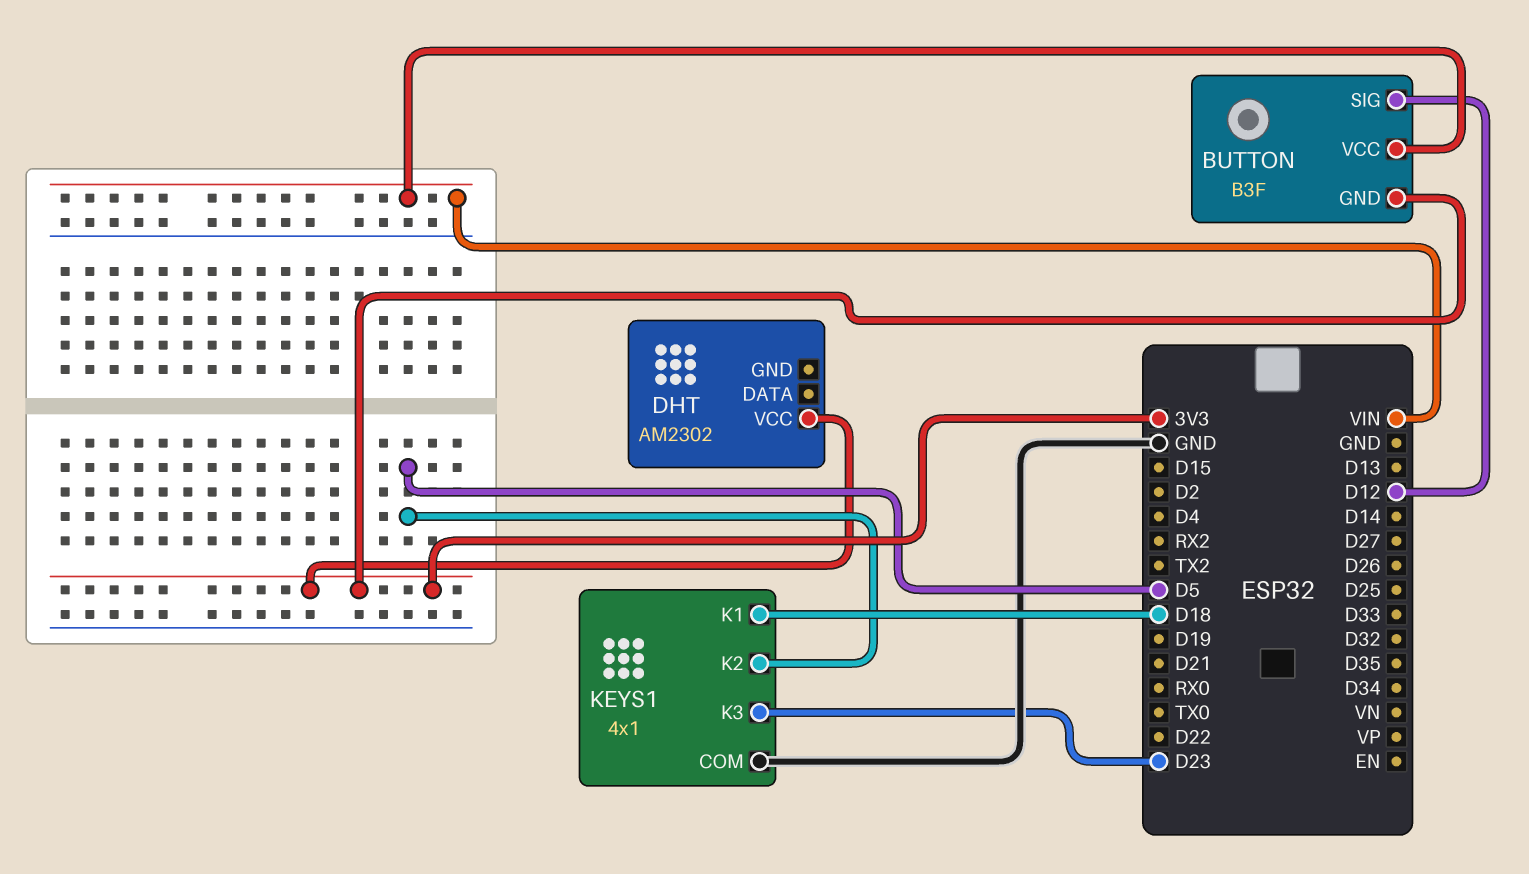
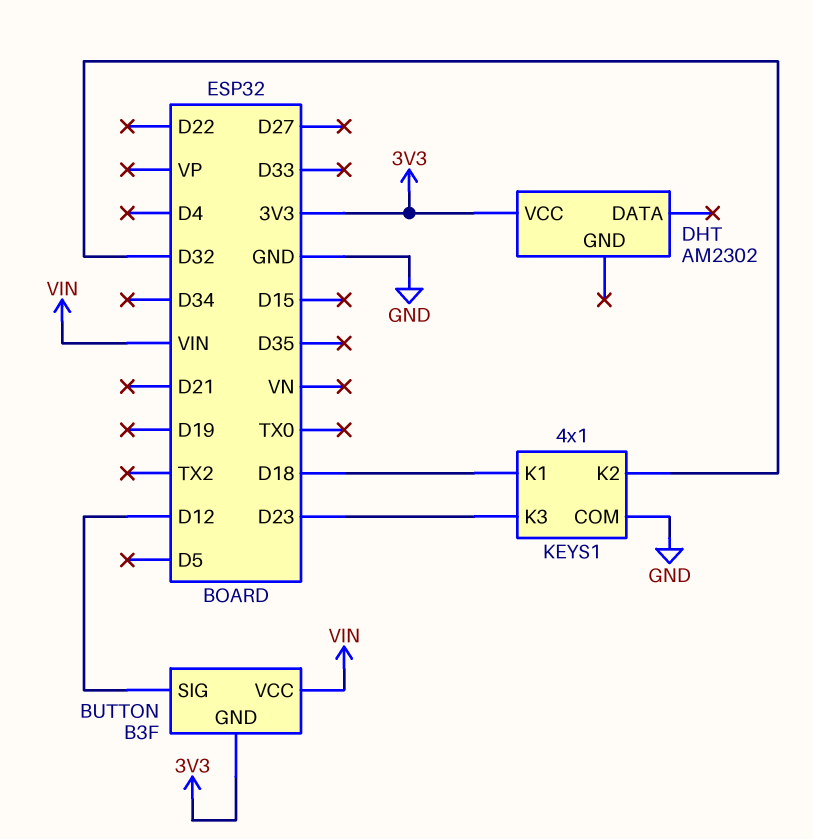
KEYS1 pin K2: D5 -> D32

